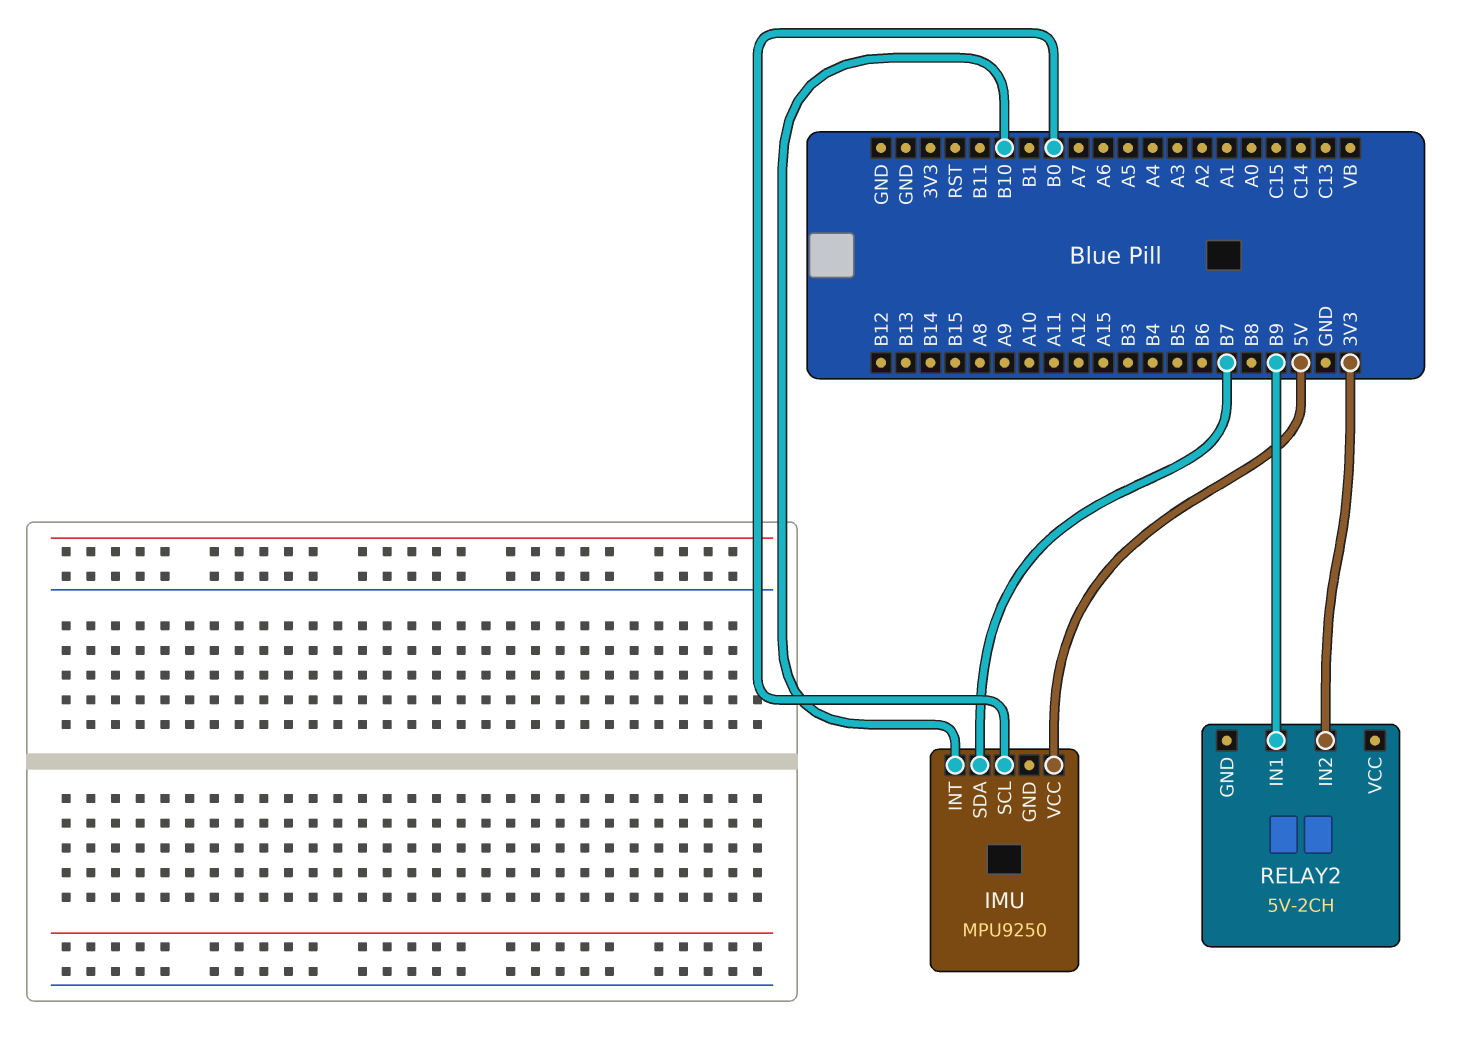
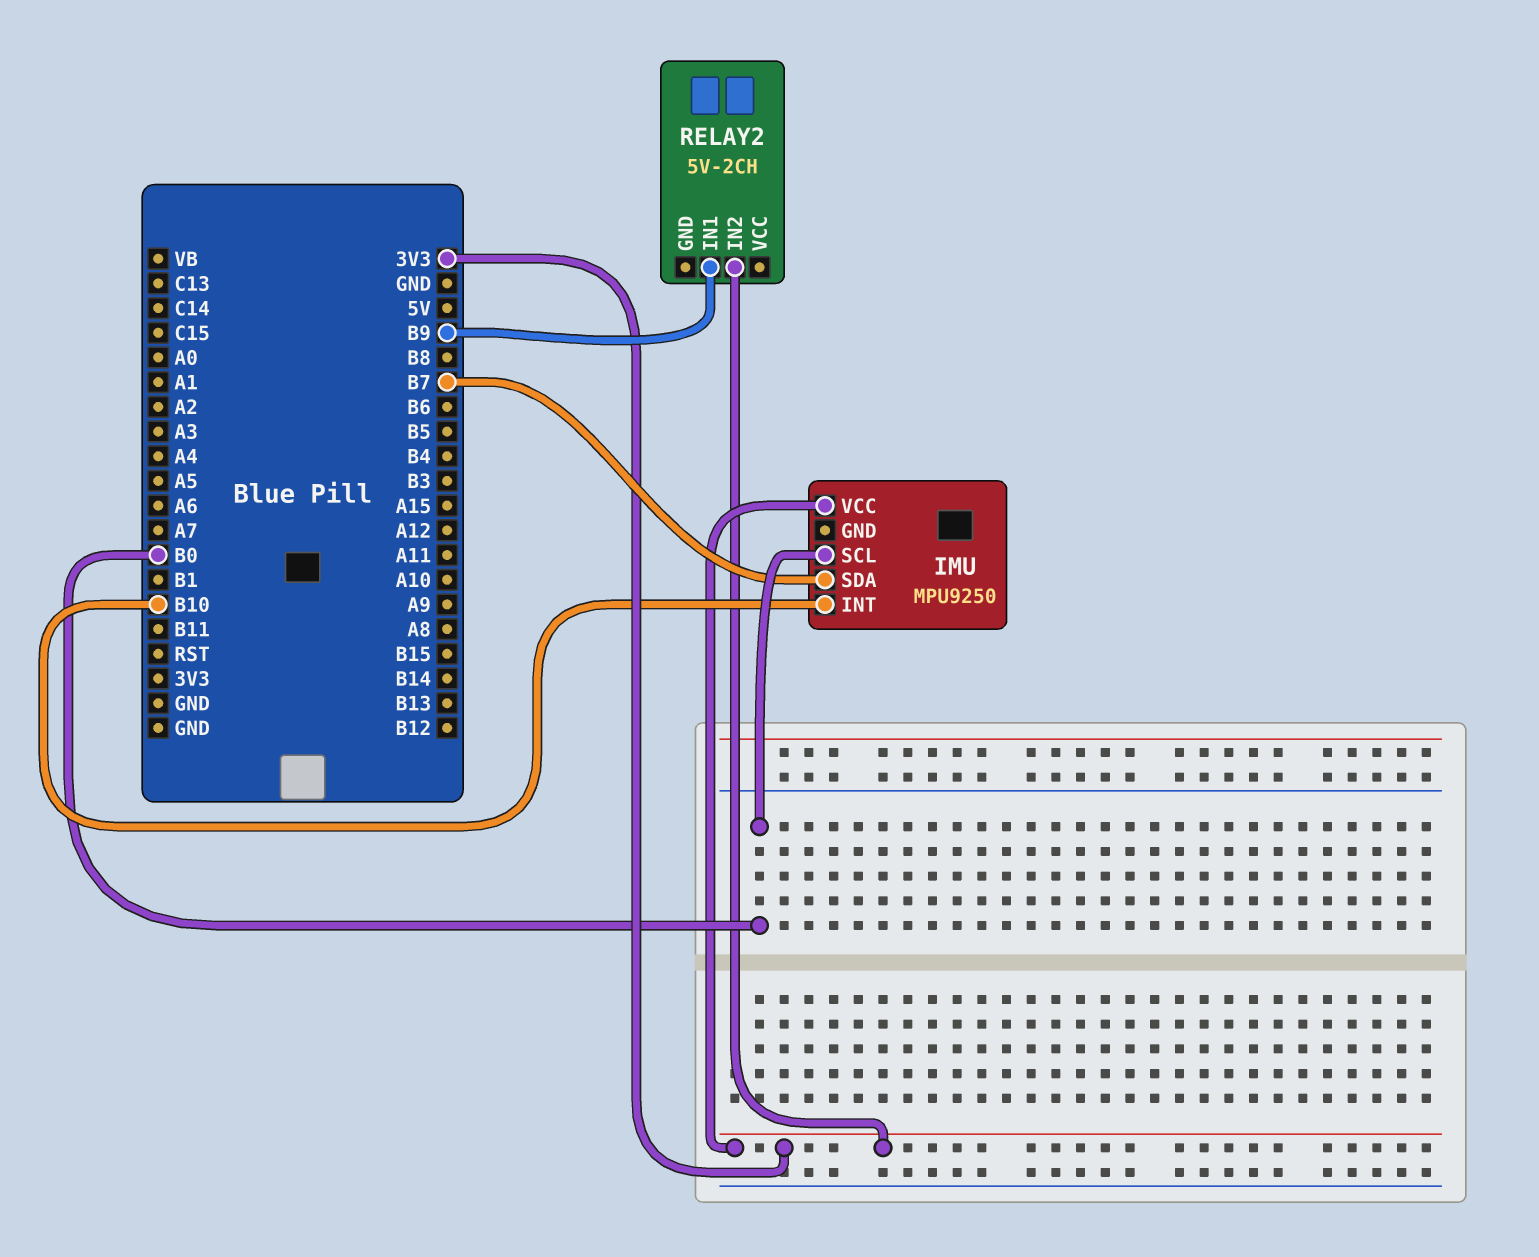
IMU pin VCC: 5V -> 3V3

